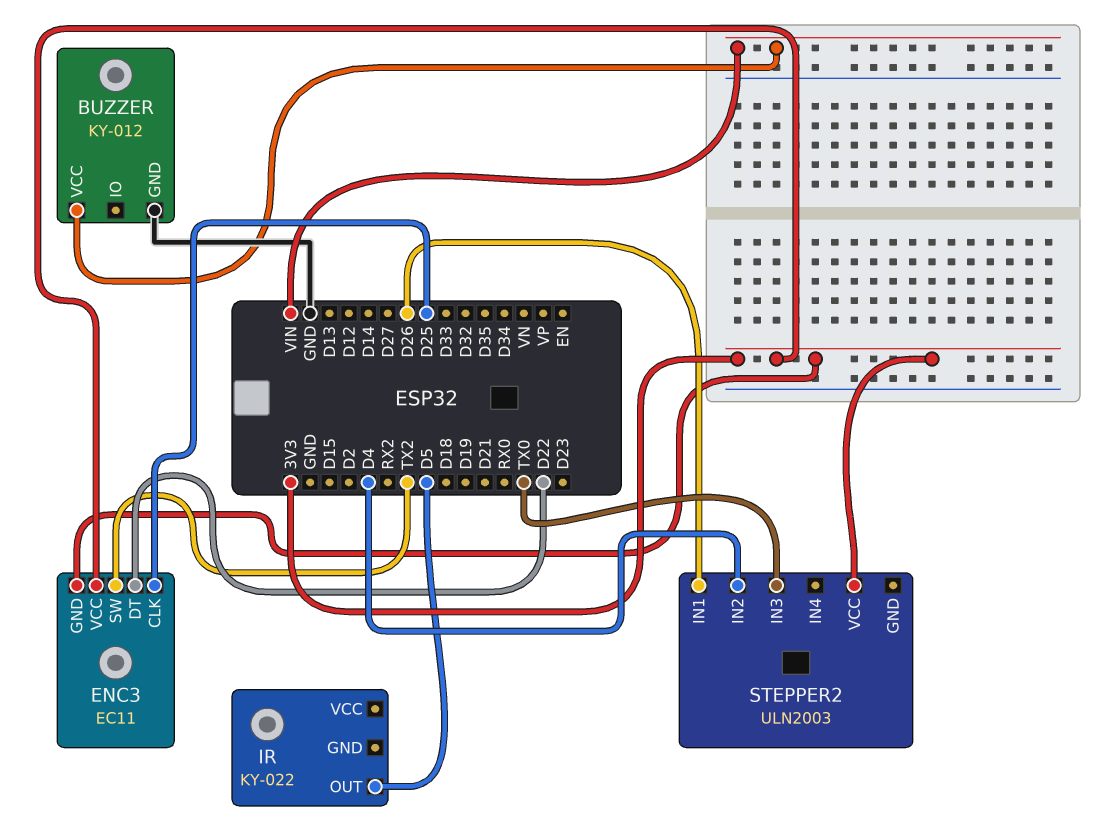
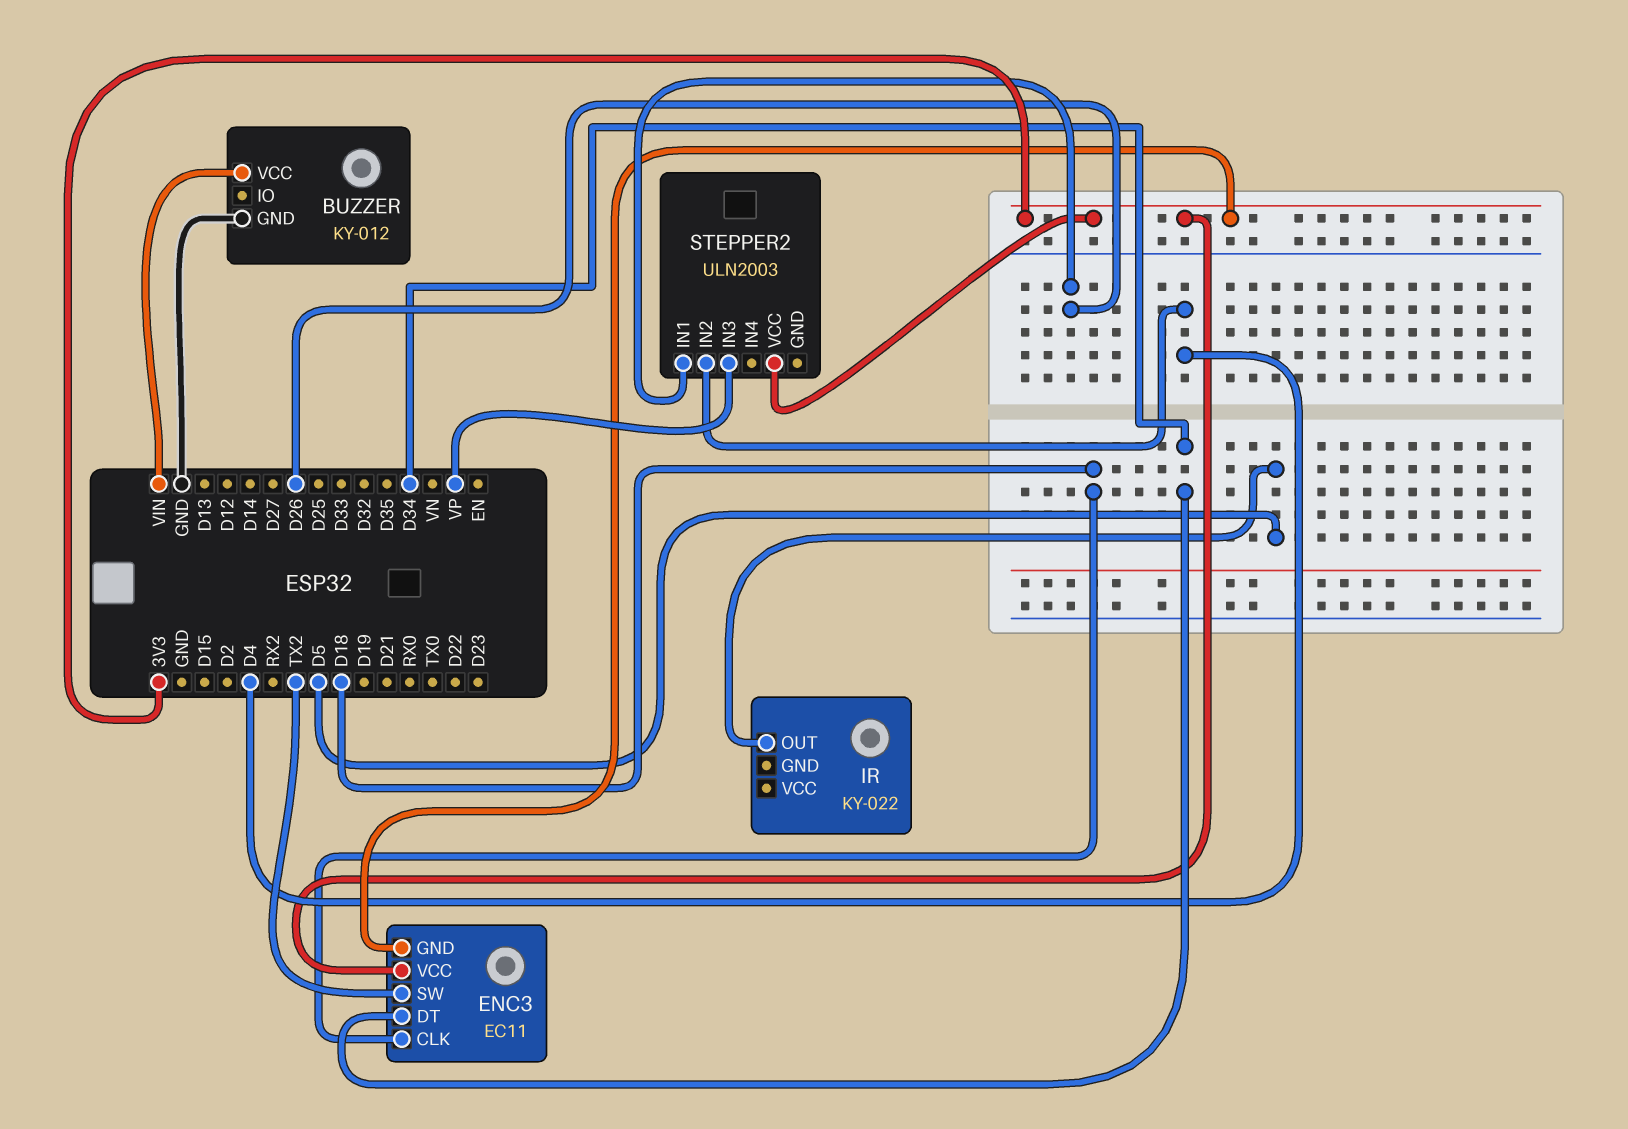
ENC3 pin CLK: D25 -> D18
ENC3 pin DT: D22 -> D34
STEPPER2 pin IN3: TX0 -> VP

